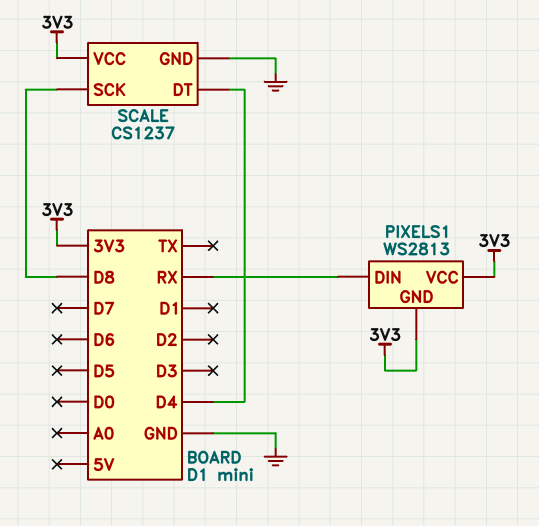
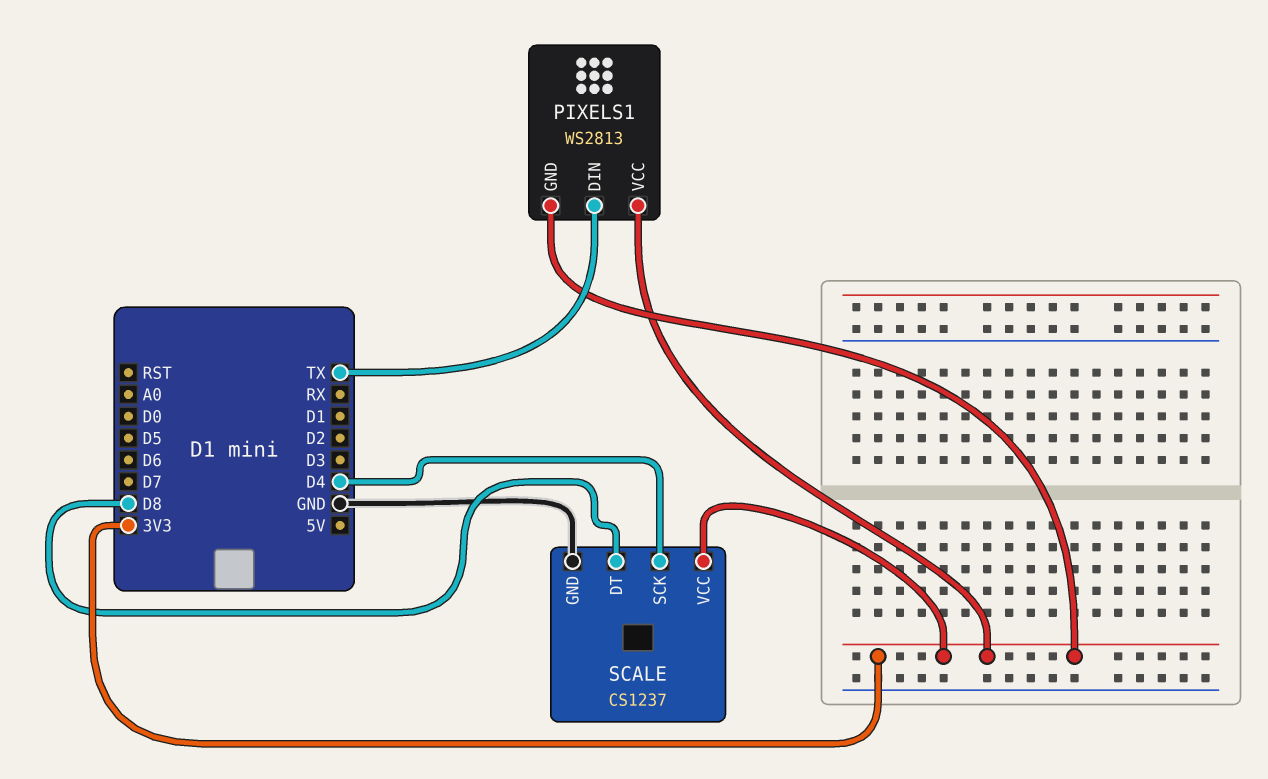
PIXELS1 pin DIN: RX -> TX
SCALE pin DT: D4 -> D8
SCALE pin SCK: D8 -> D4

